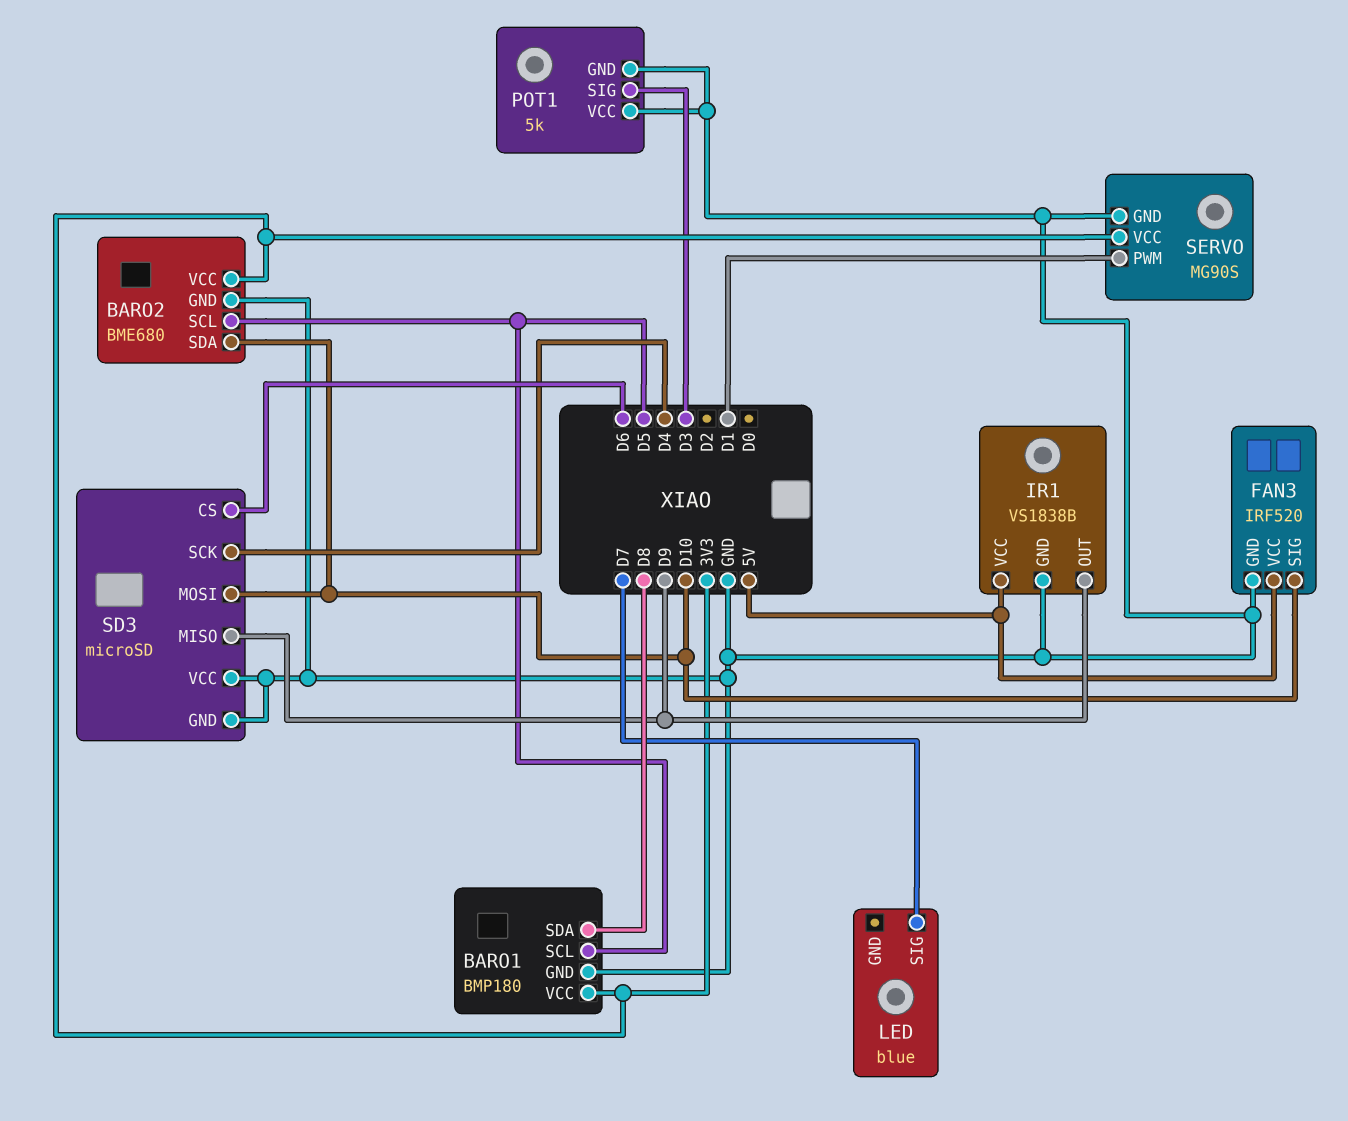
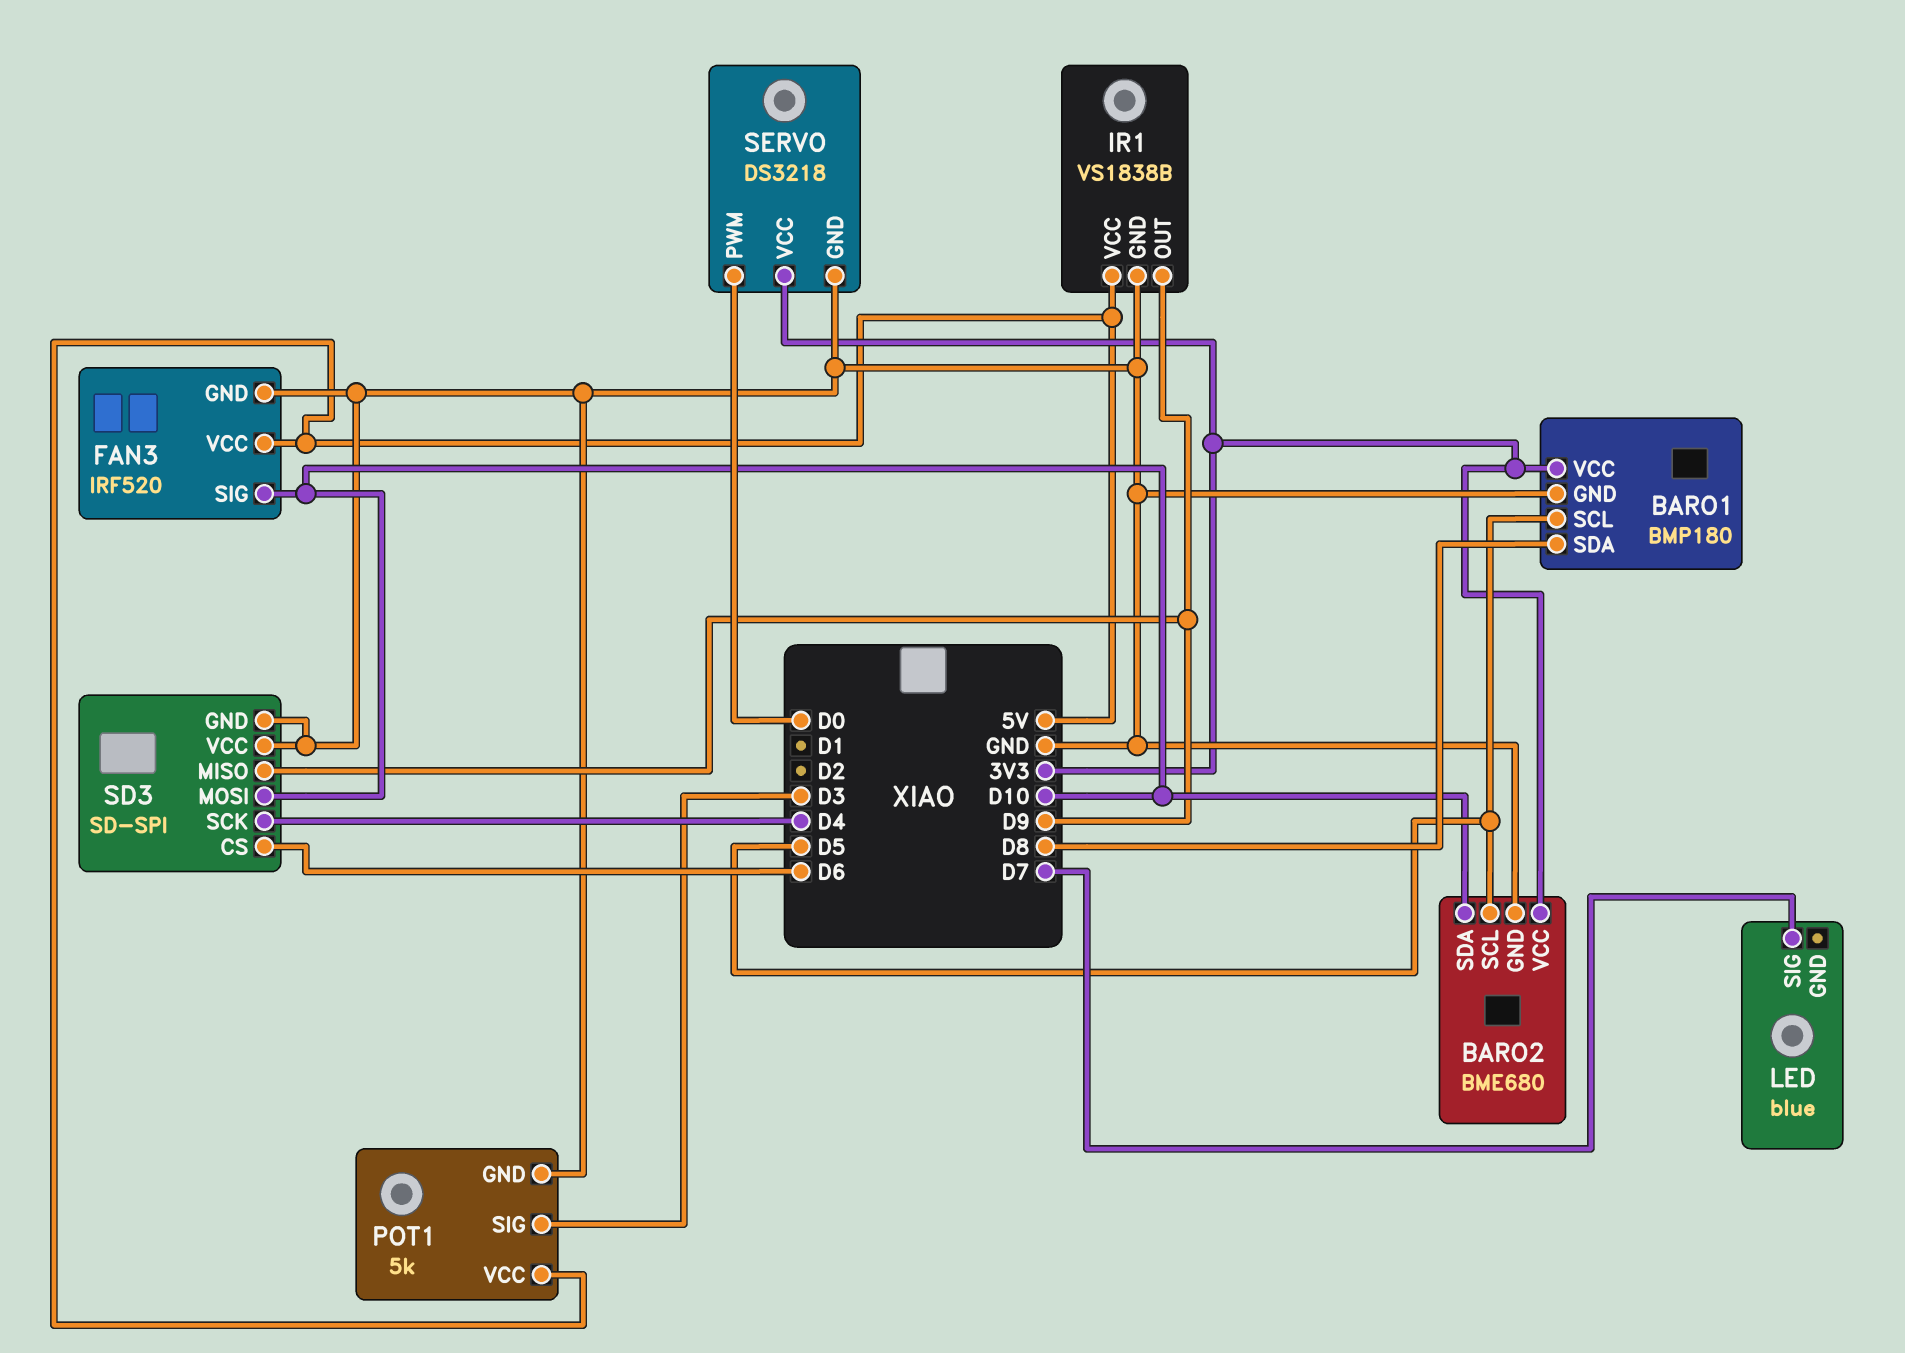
POT1 pin VCC: GND -> 5V
SD3: microSD -> SD-SPI
SERVO: MG90S -> DS3218
SERVO pin PWM: D1 -> D0

